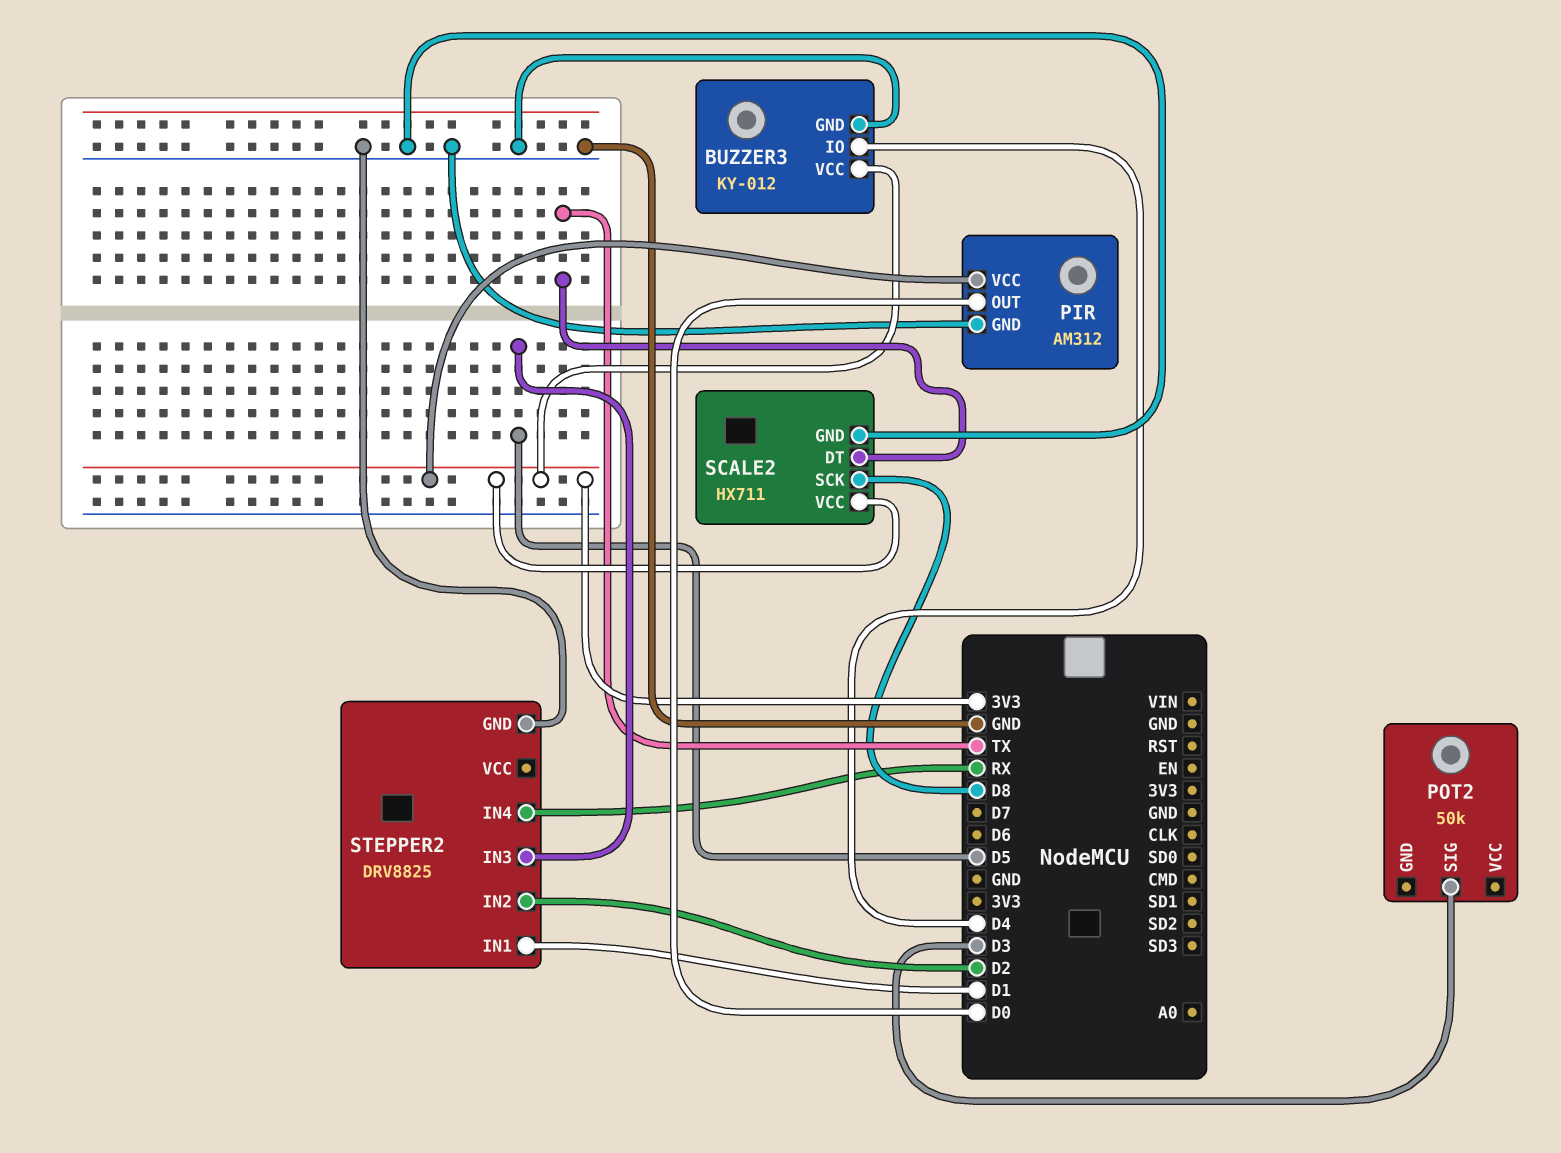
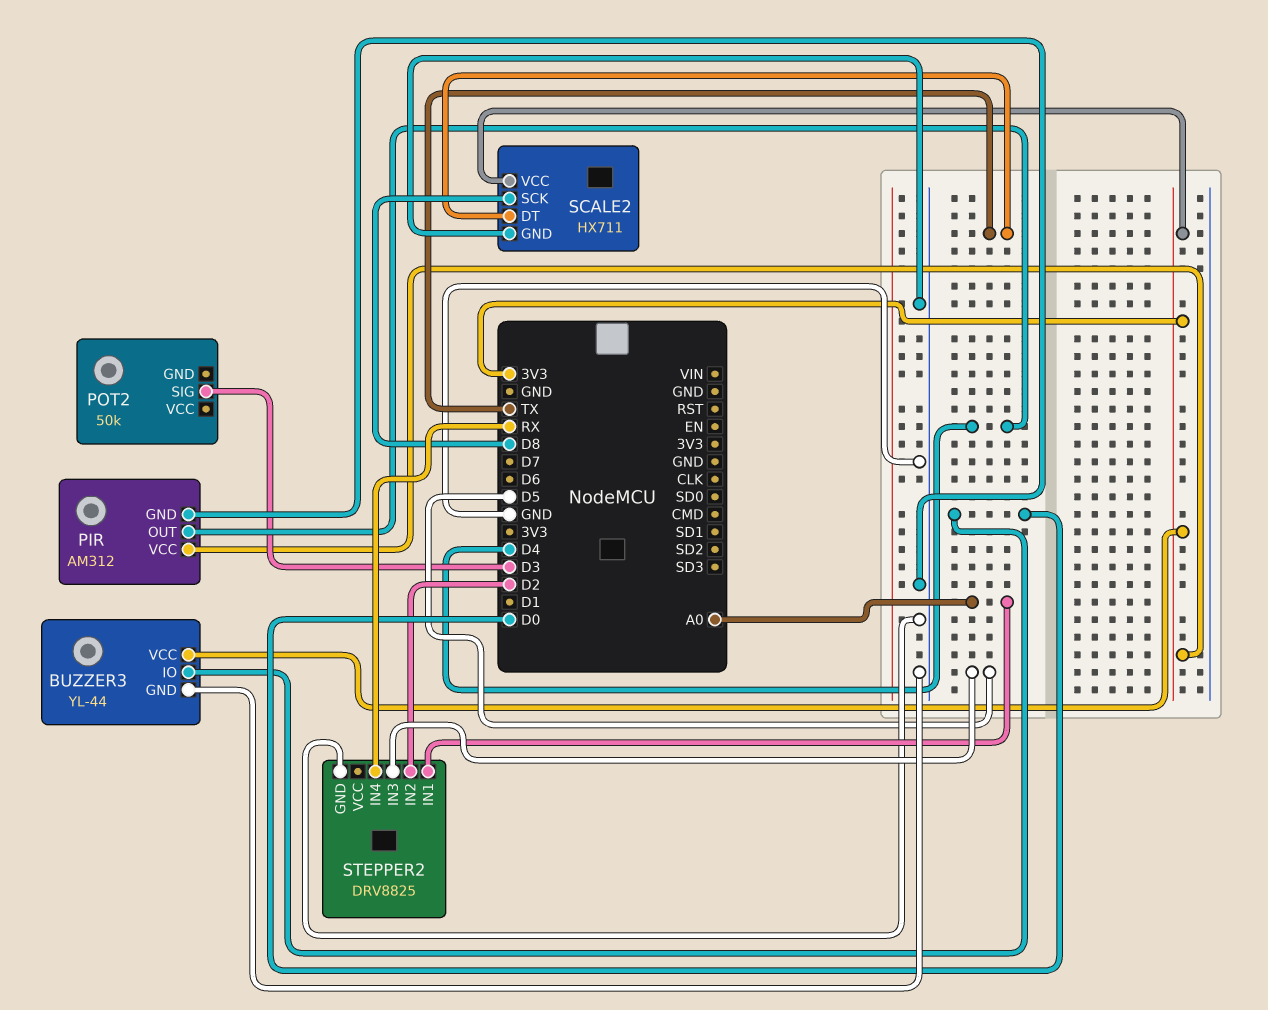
BUZZER3: KY-012 -> YL-44
BUZZER3 pin IO: D4 -> D0
PIR pin OUT: D0 -> D4
STEPPER2 pin IN1: D1 -> A0

